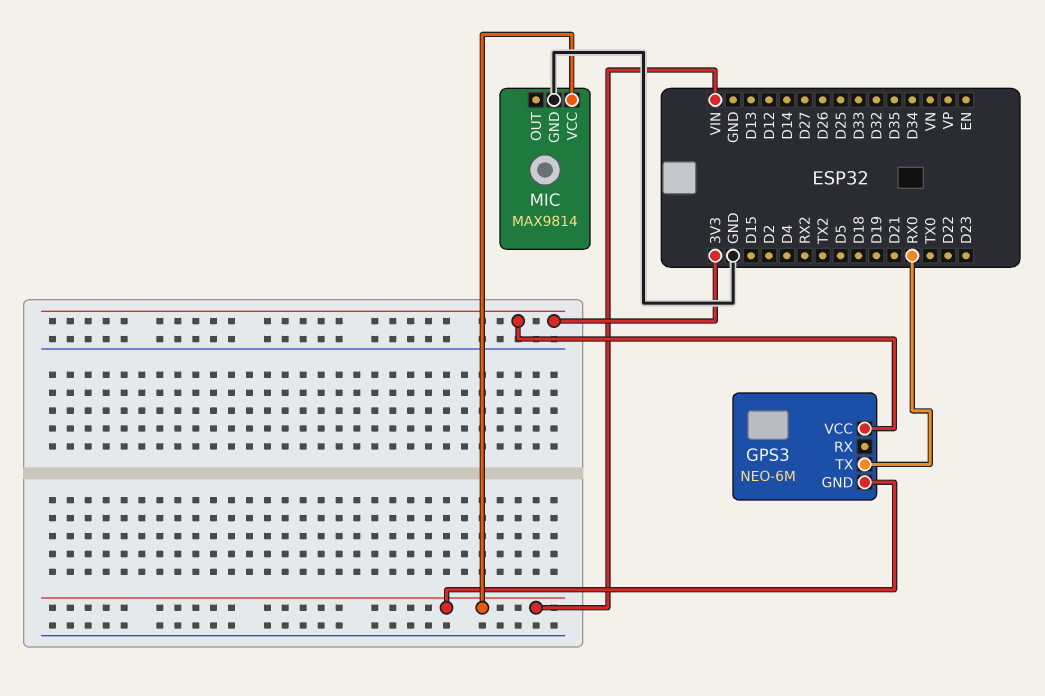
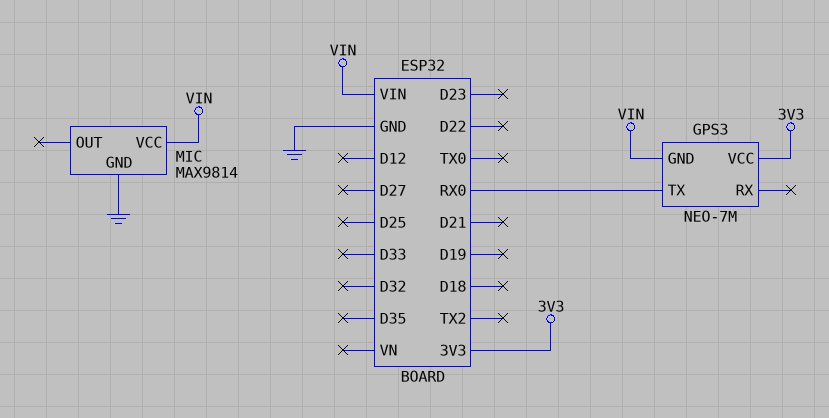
GPS3: NEO-6M -> NEO-7M

